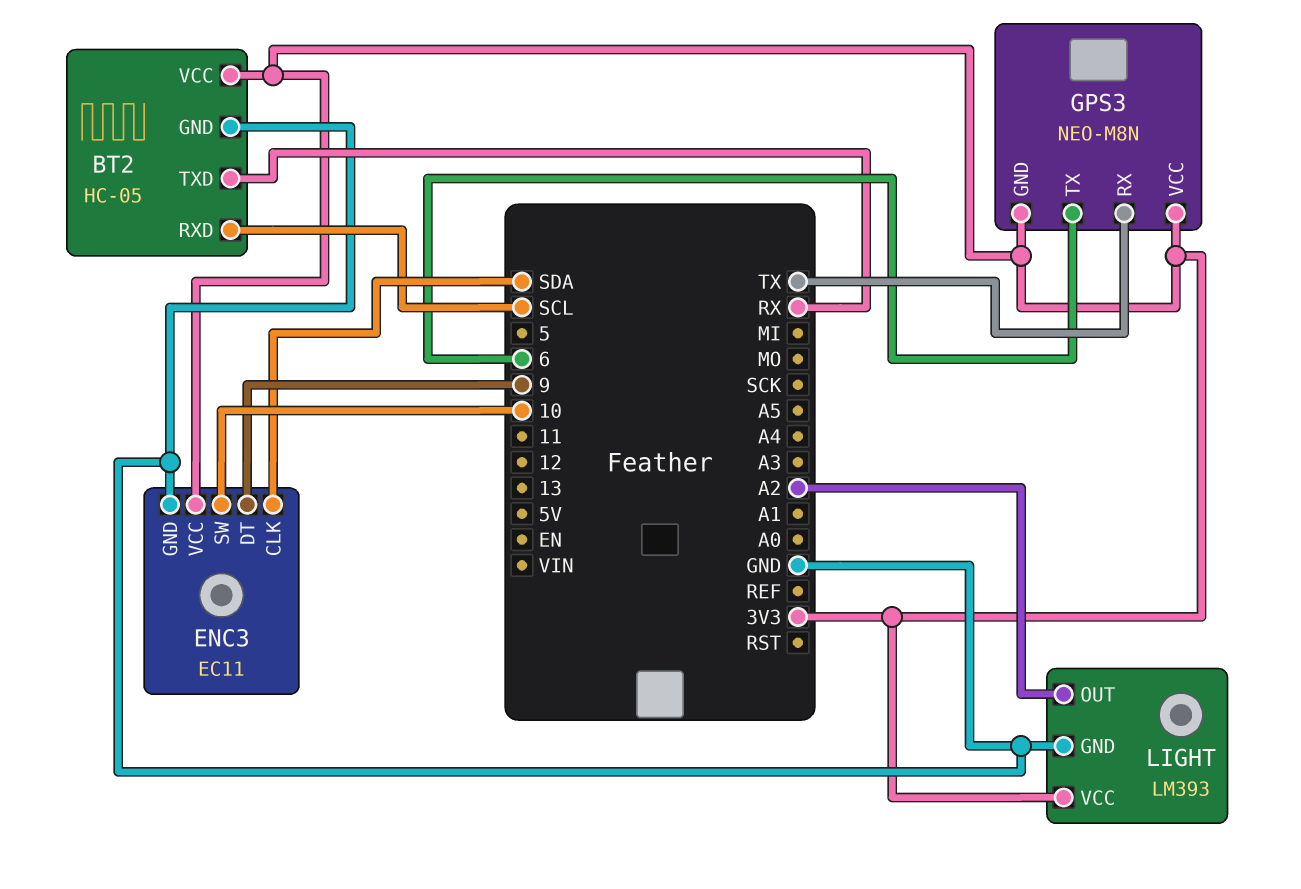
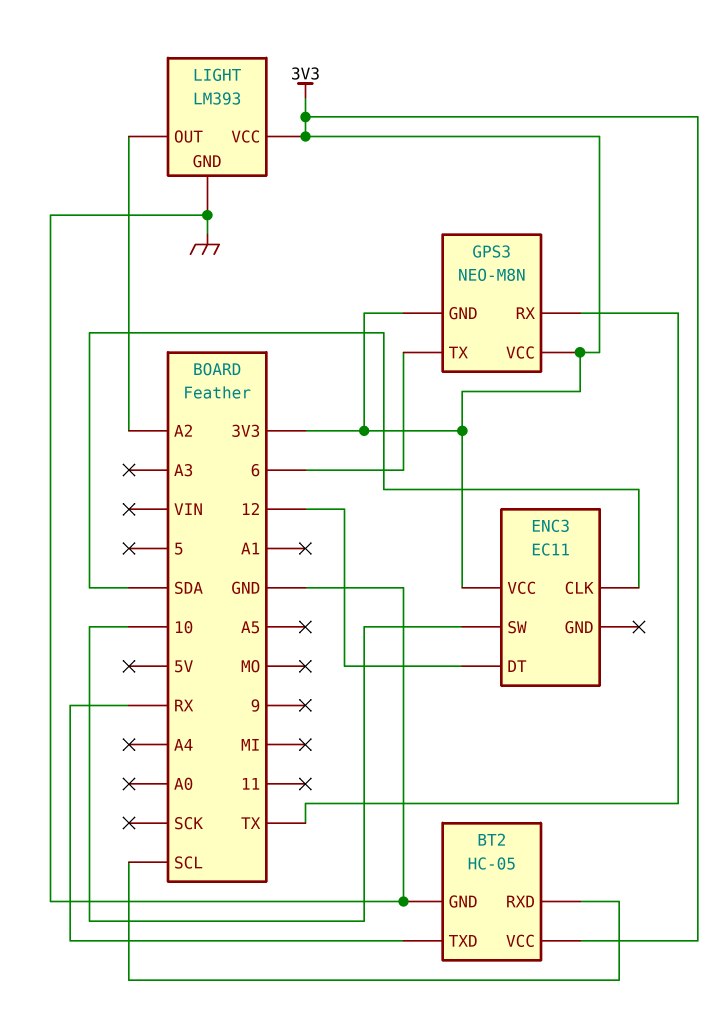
ENC3 pin DT: 9 -> 12
ENC3 pin GND: GND -> none

